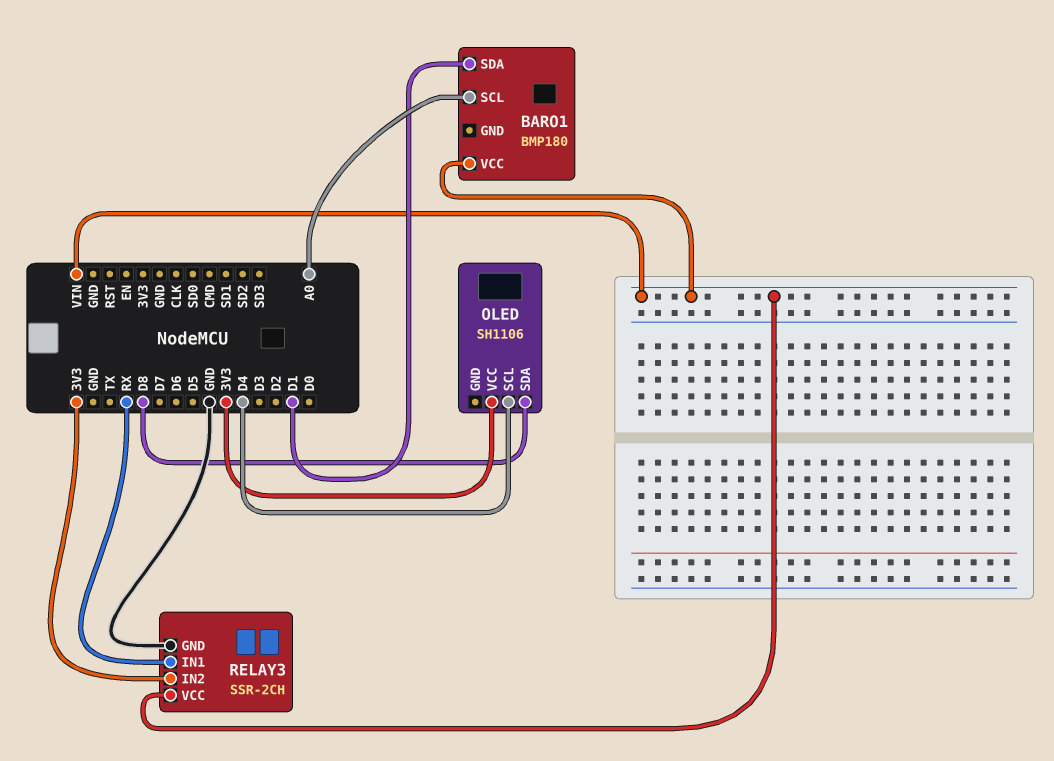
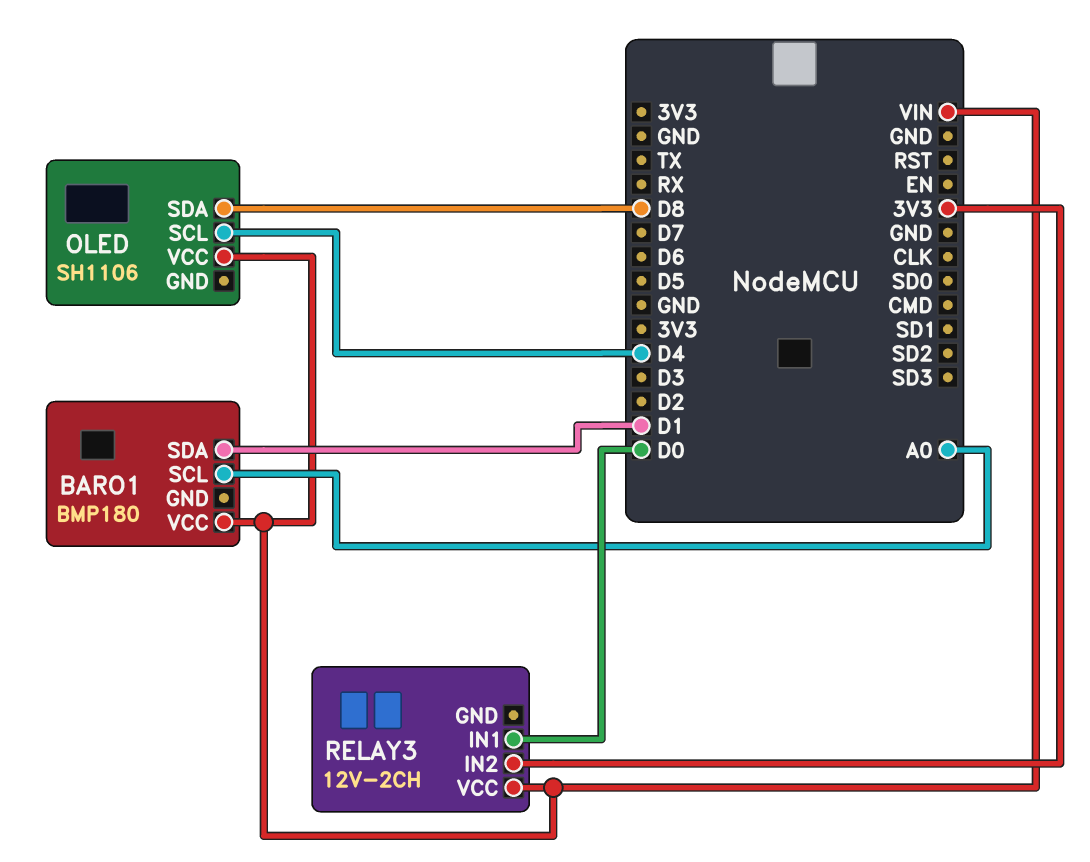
OLED pin VCC: 3V3 -> VIN
RELAY3: SSR-2CH -> 12V-2CH
RELAY3 pin GND: GND -> none
RELAY3 pin IN1: RX -> D0

